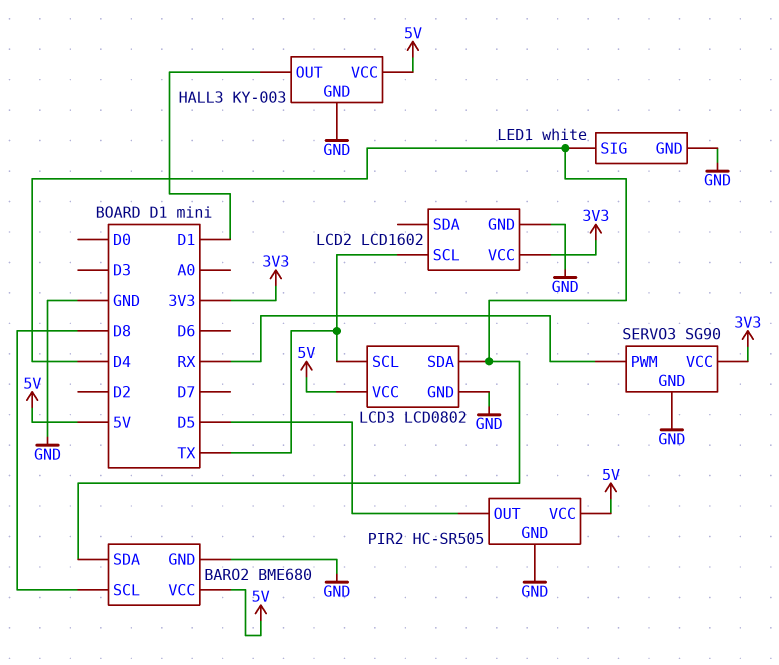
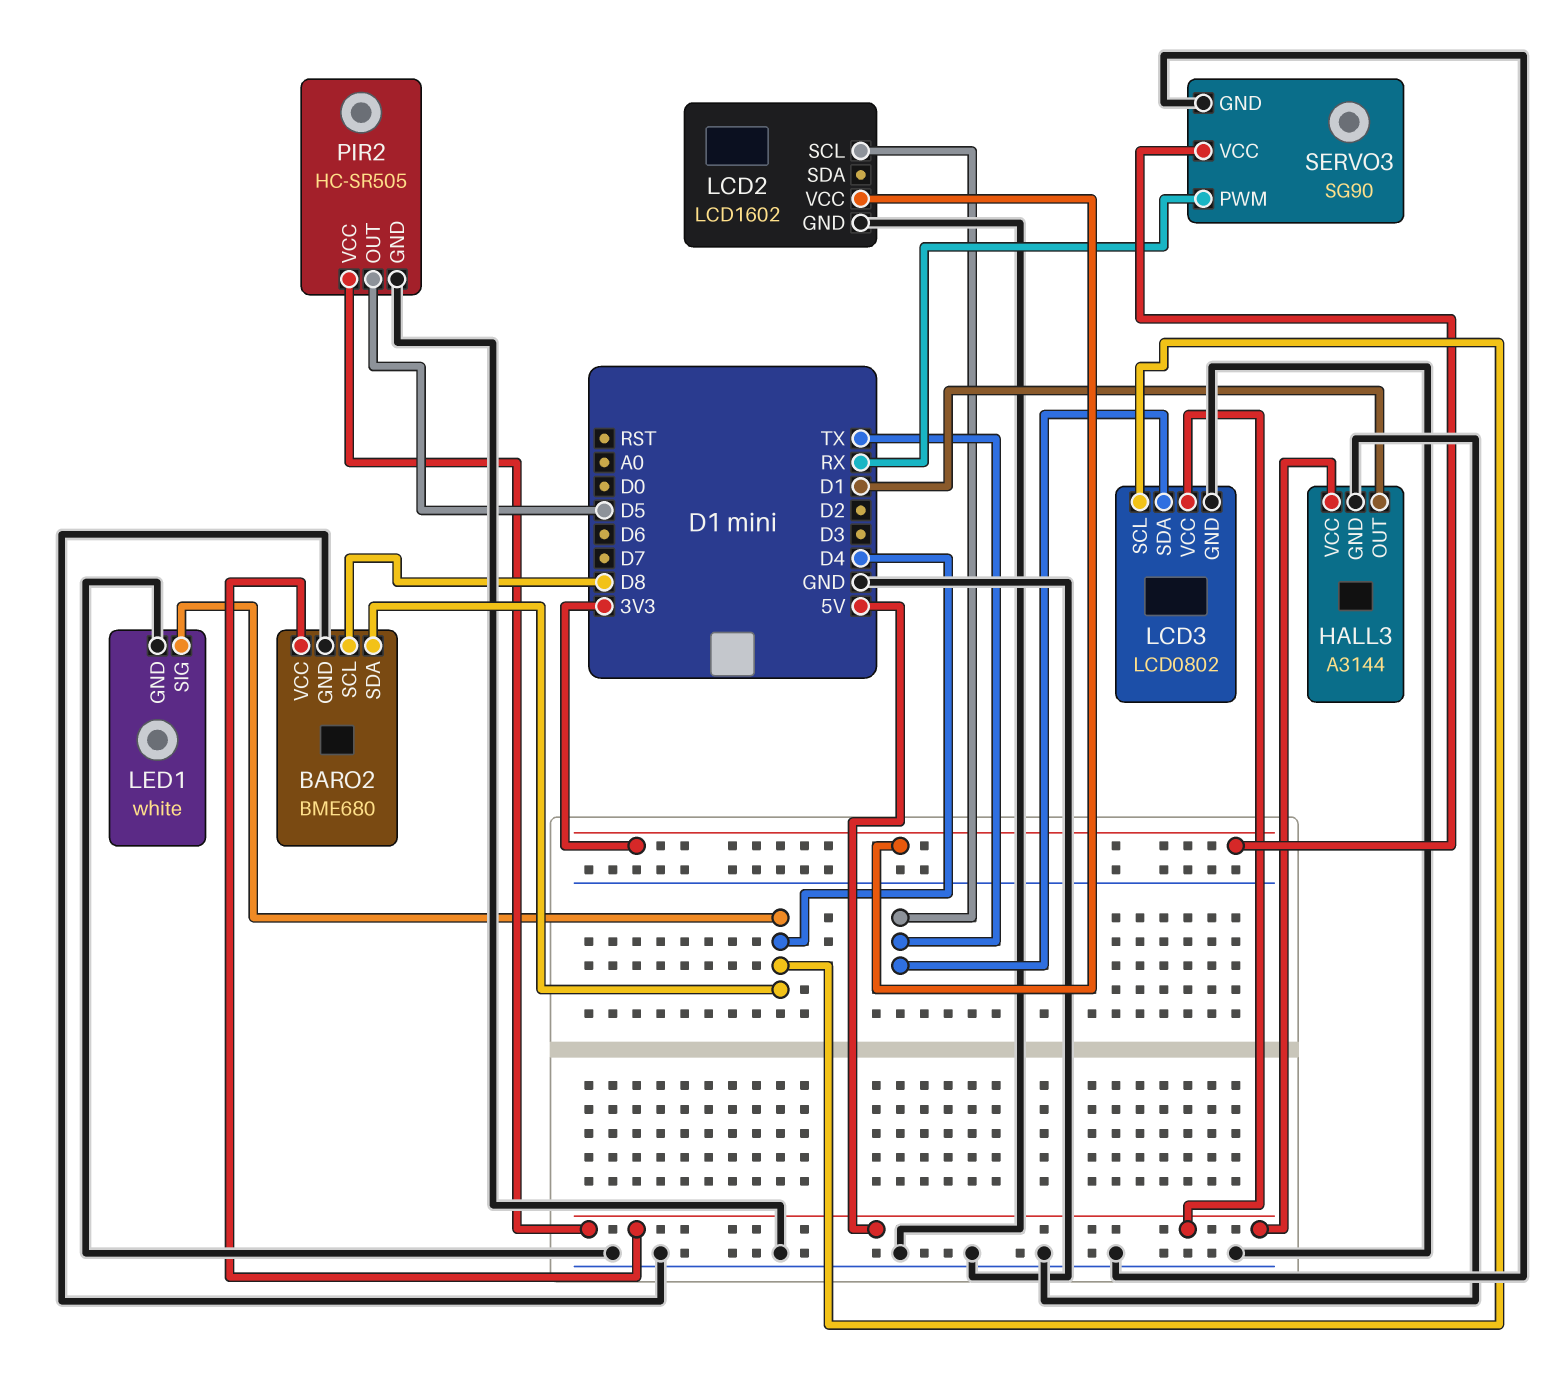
HALL3: KY-003 -> A3144
LCD3 pin SCL: TX -> D4
LCD3 pin SDA: D4 -> TX

